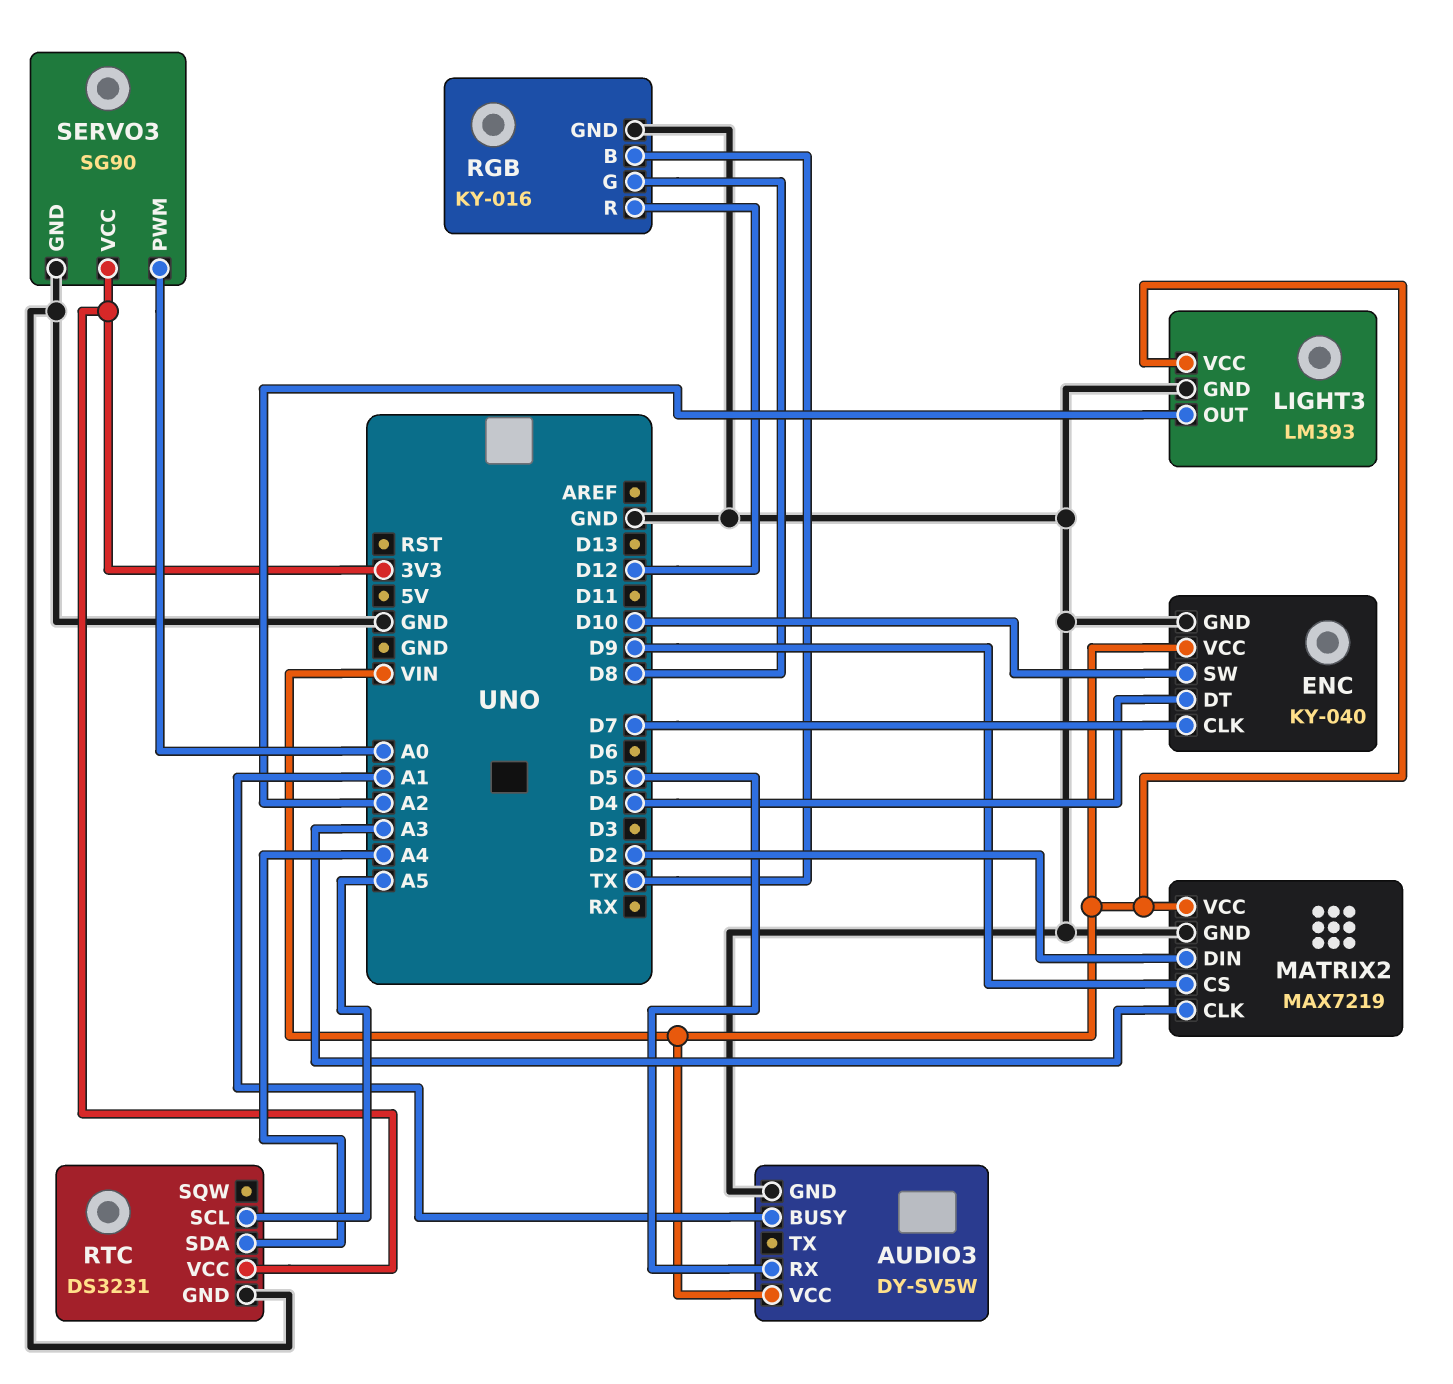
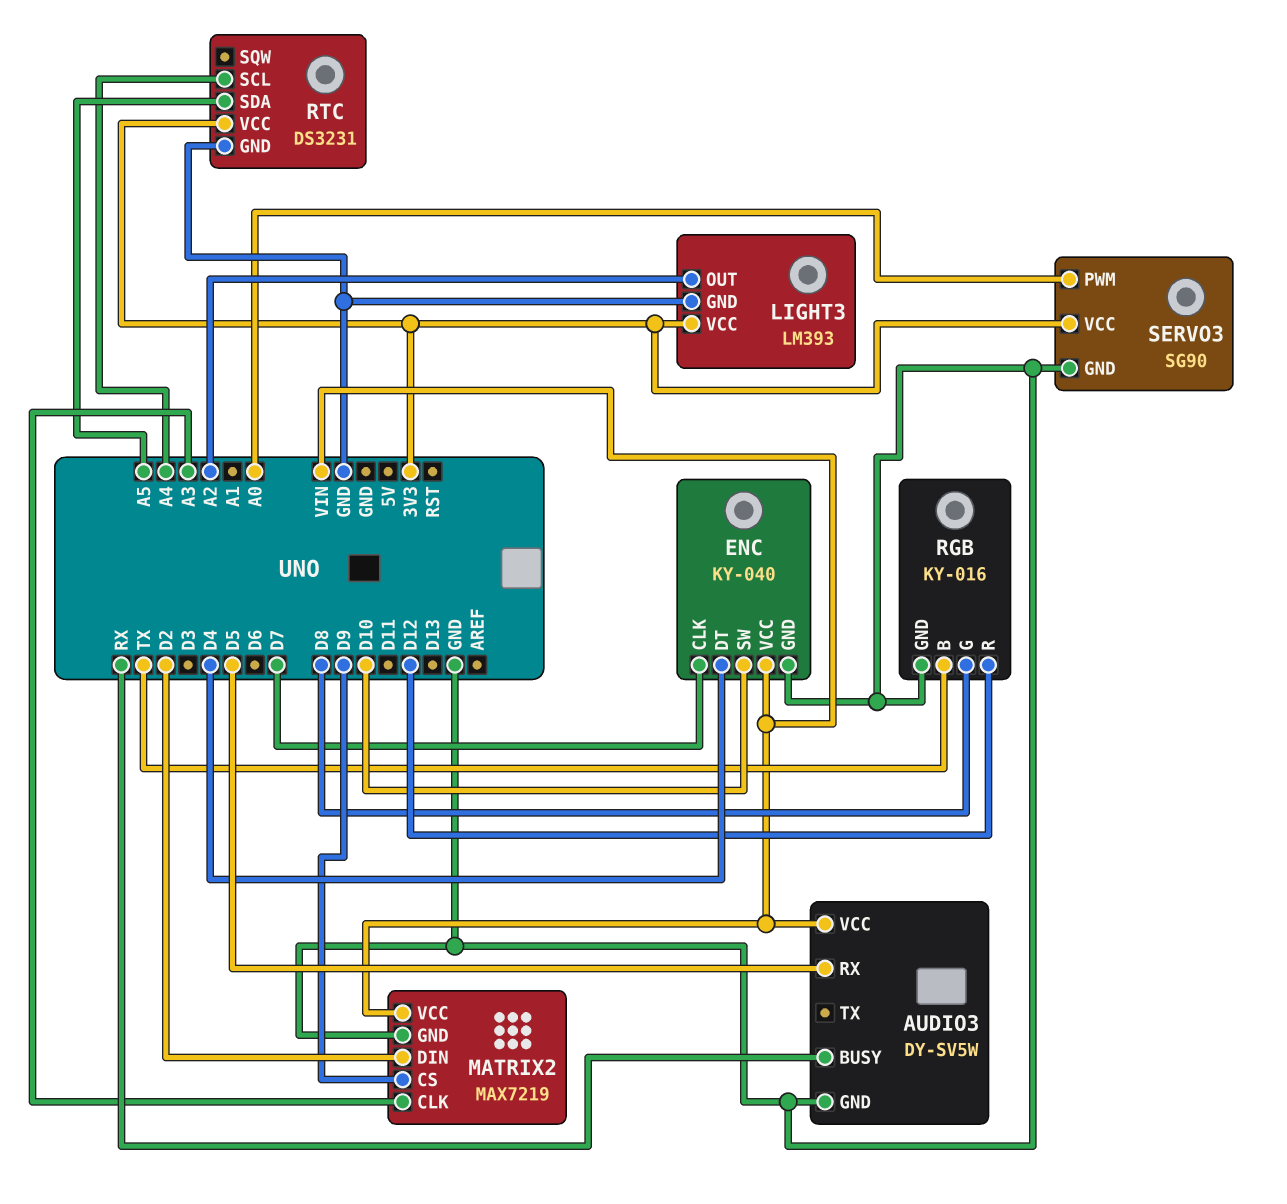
AUDIO3 pin BUSY: A1 -> RX
LIGHT3 pin VCC: VIN -> 3V3
RTC pin SCL: A5 -> A4
RTC pin SDA: A4 -> A5

